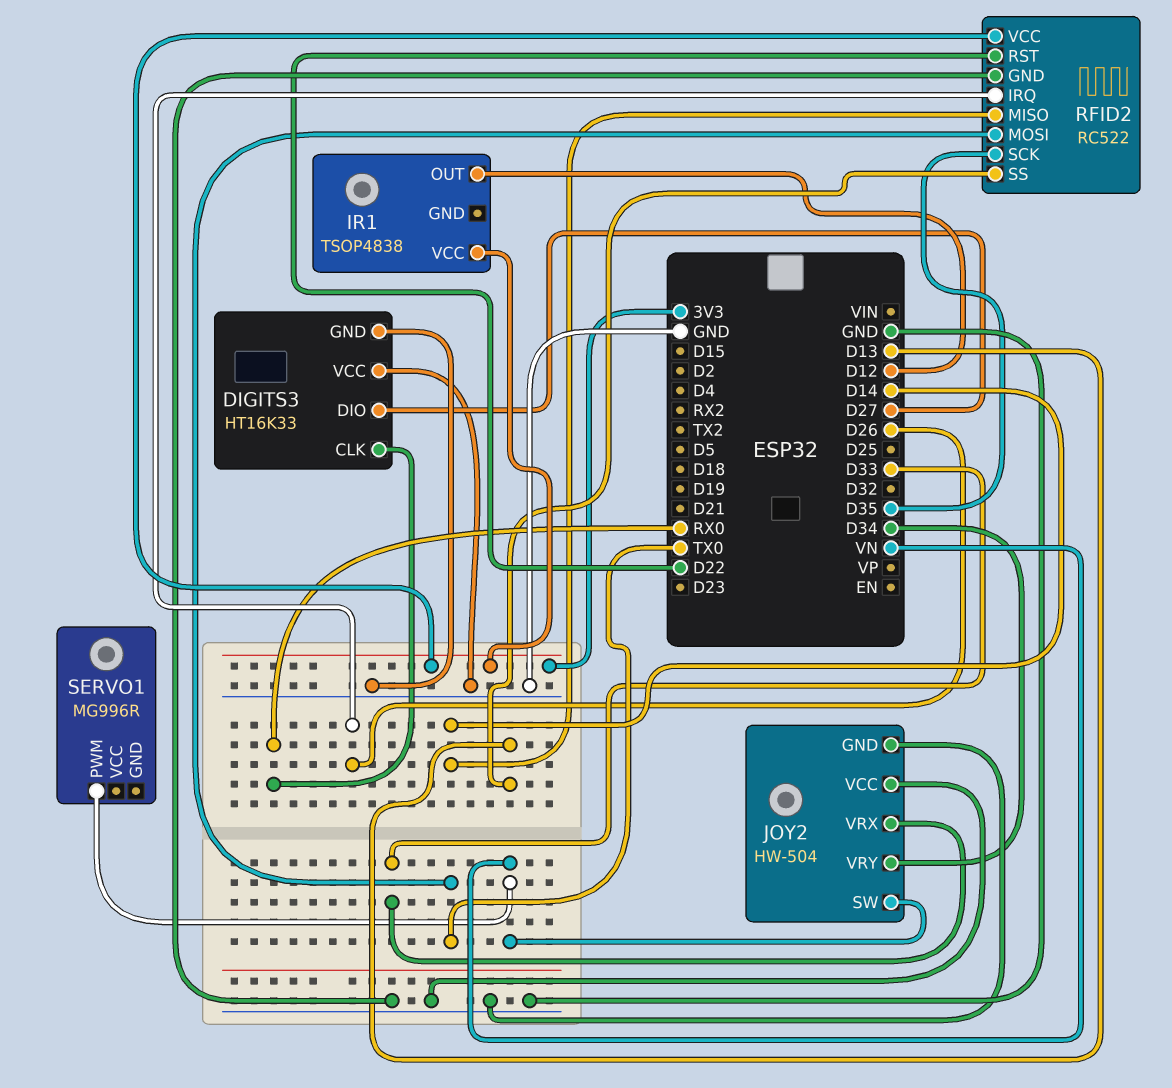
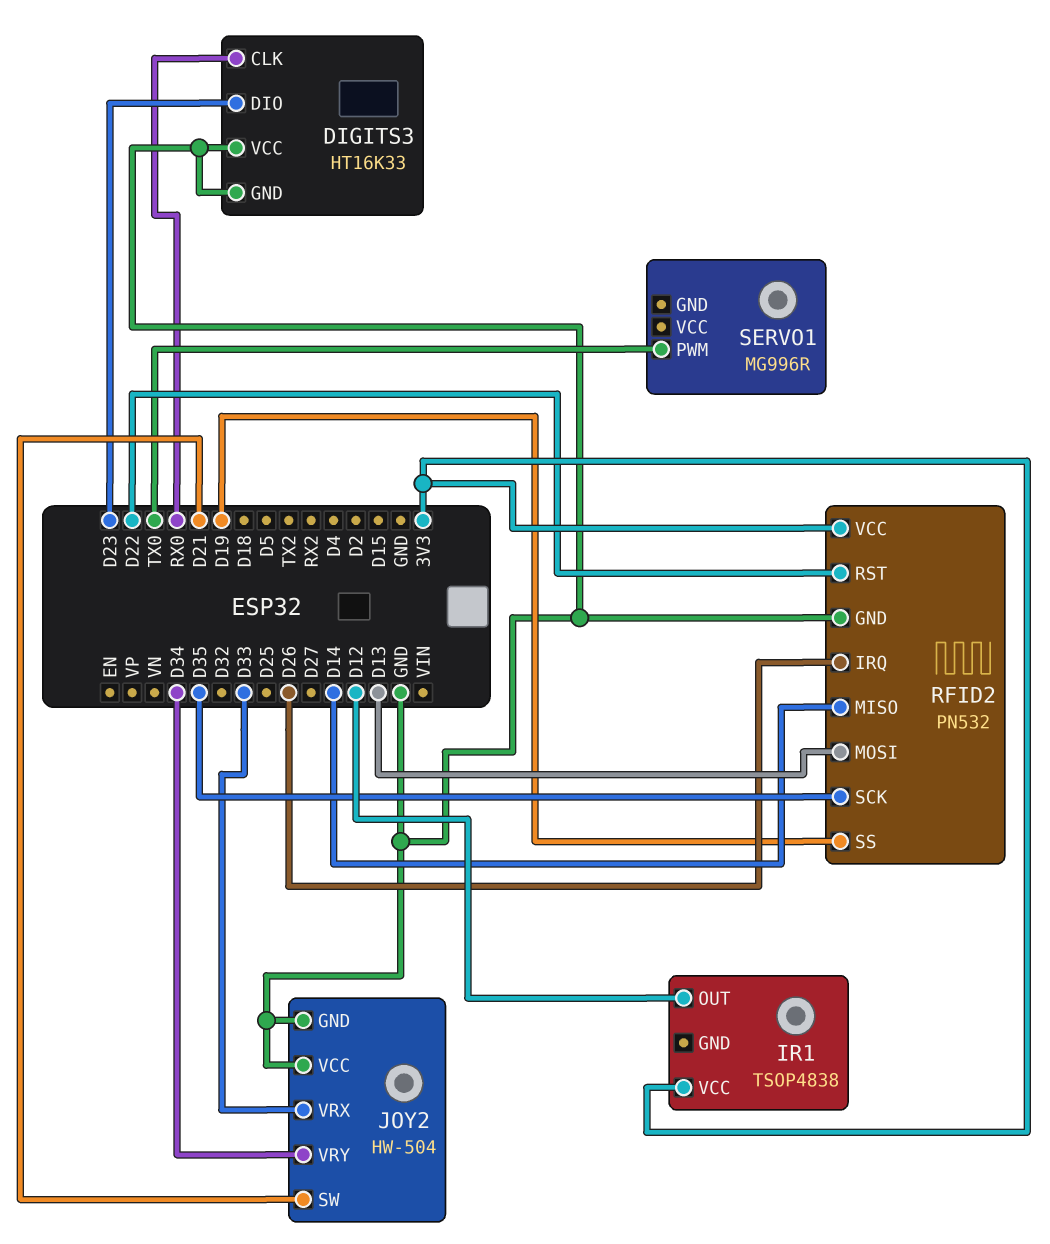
DIGITS3 pin DIO: D27 -> D23
JOY2 pin SW: VN -> D21
RFID2: RC522 -> PN532
RFID2 pin MOSI: TX0 -> D13
RFID2 pin SS: D13 -> D19
SERVO1 pin PWM: VN -> TX0

